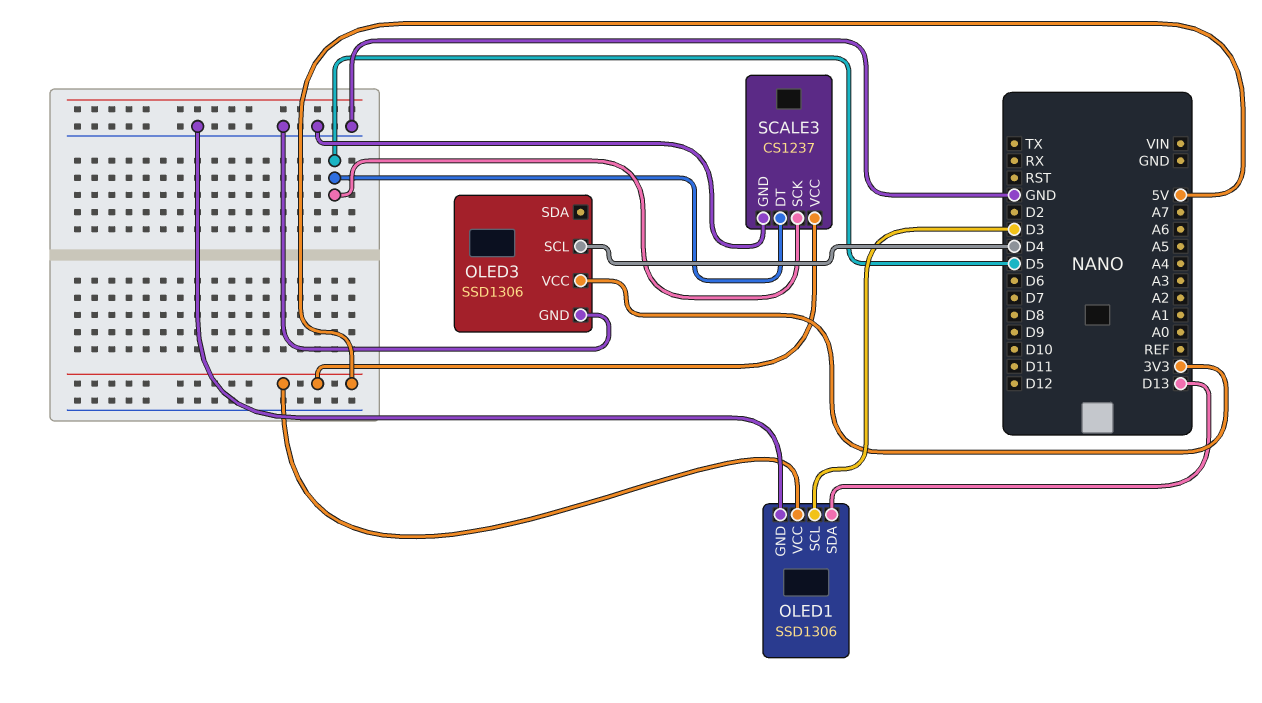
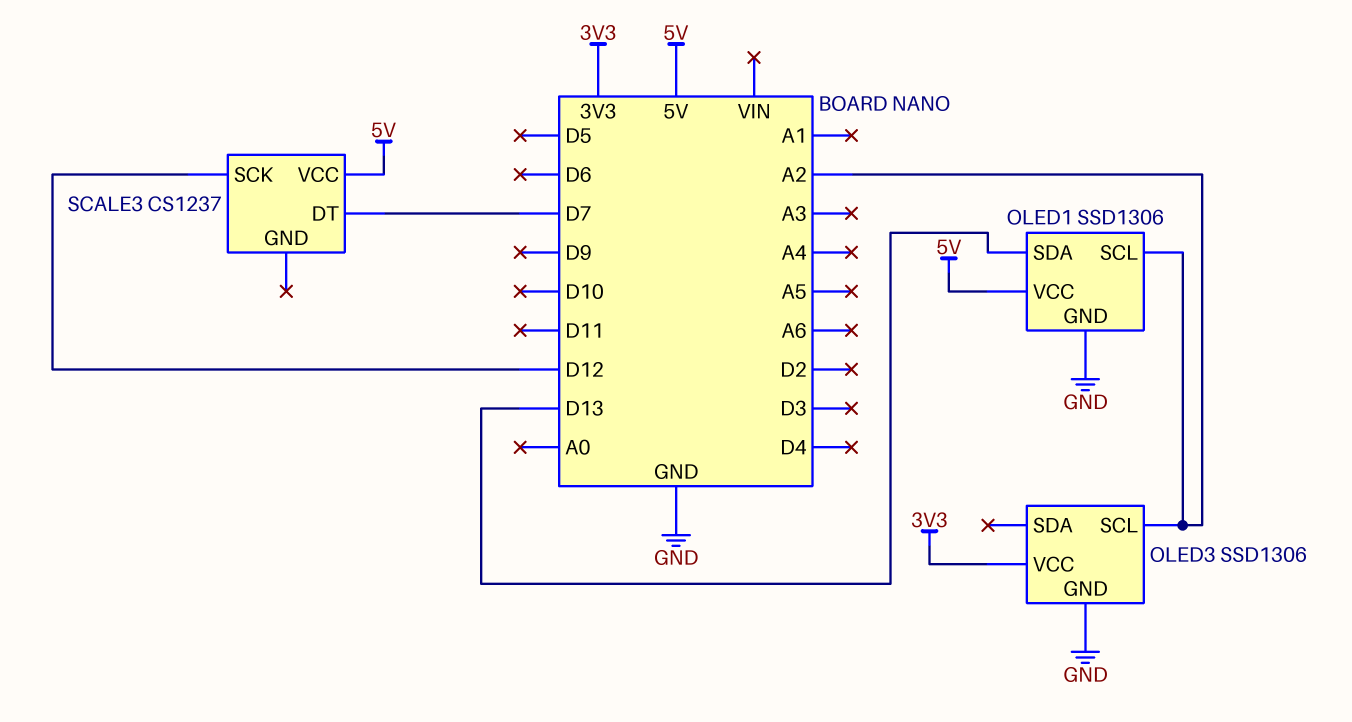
OLED1 pin SCL: D3 -> A2
OLED3 pin SCL: D4 -> A2
SCALE3 pin DT: D5 -> D7
SCALE3 pin GND: GND -> none
SCALE3 pin SCK: D5 -> D12

